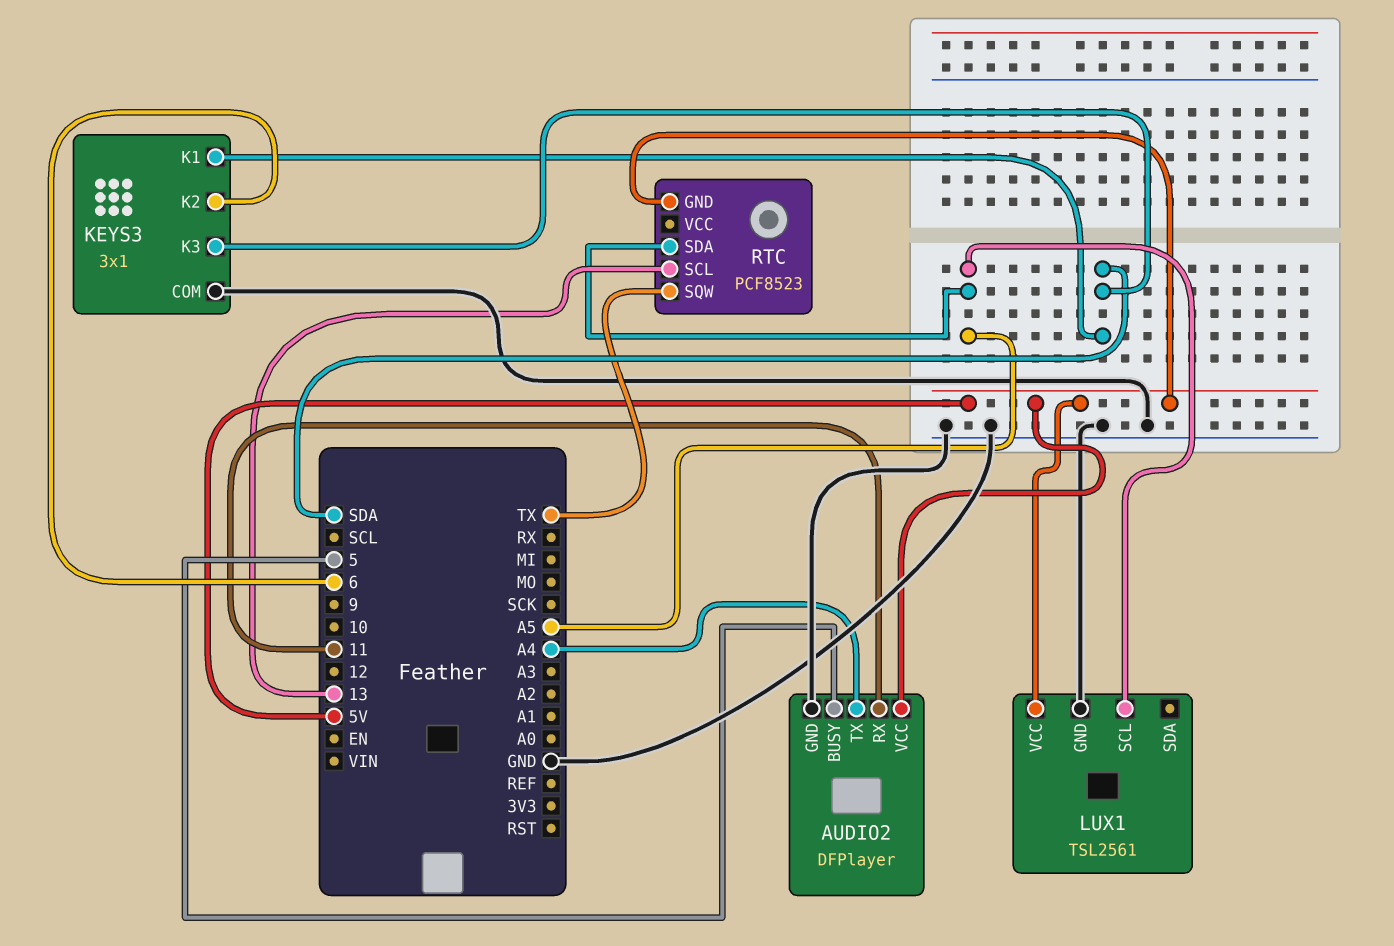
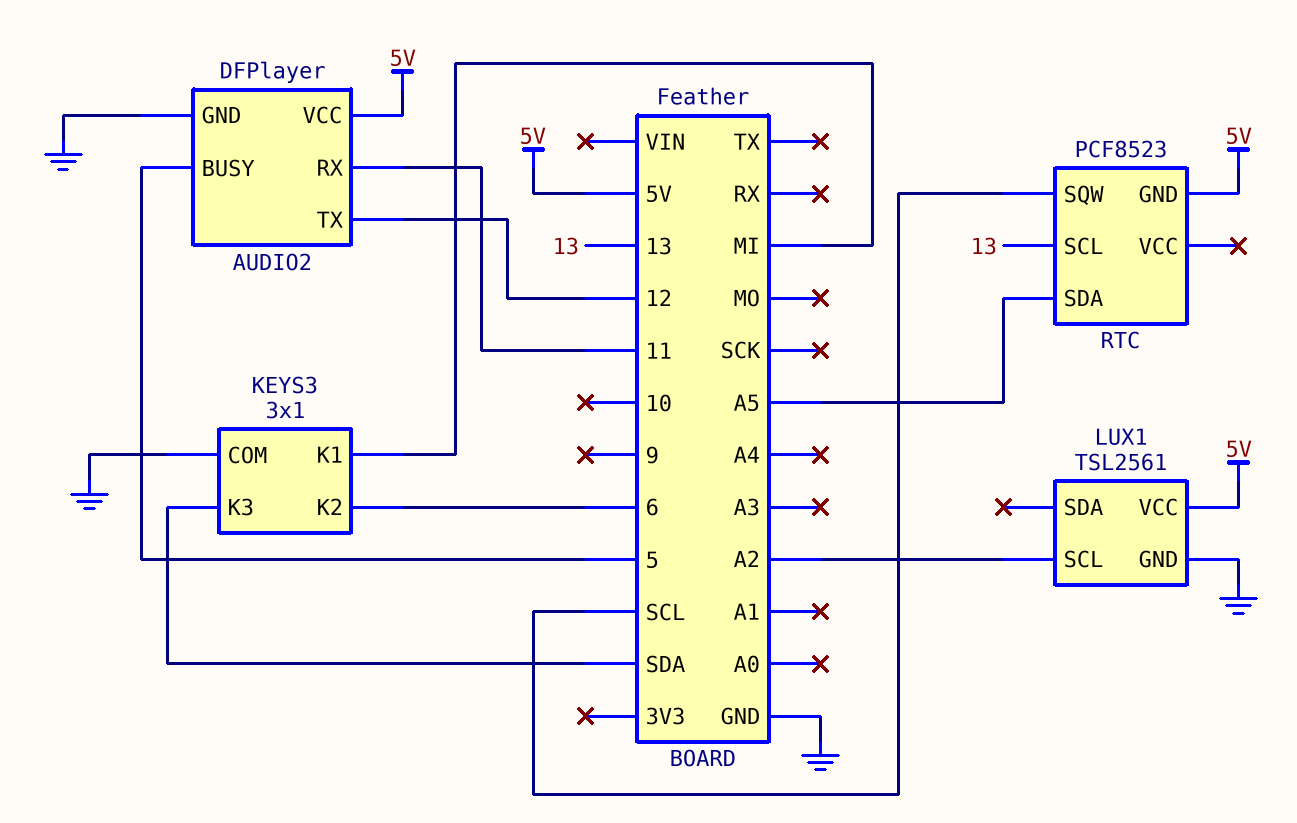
AUDIO2 pin TX: A4 -> 12
KEYS3 pin K1: SDA -> MI
LUX1 pin SCL: A5 -> A2
RTC pin SQW: TX -> SCL

